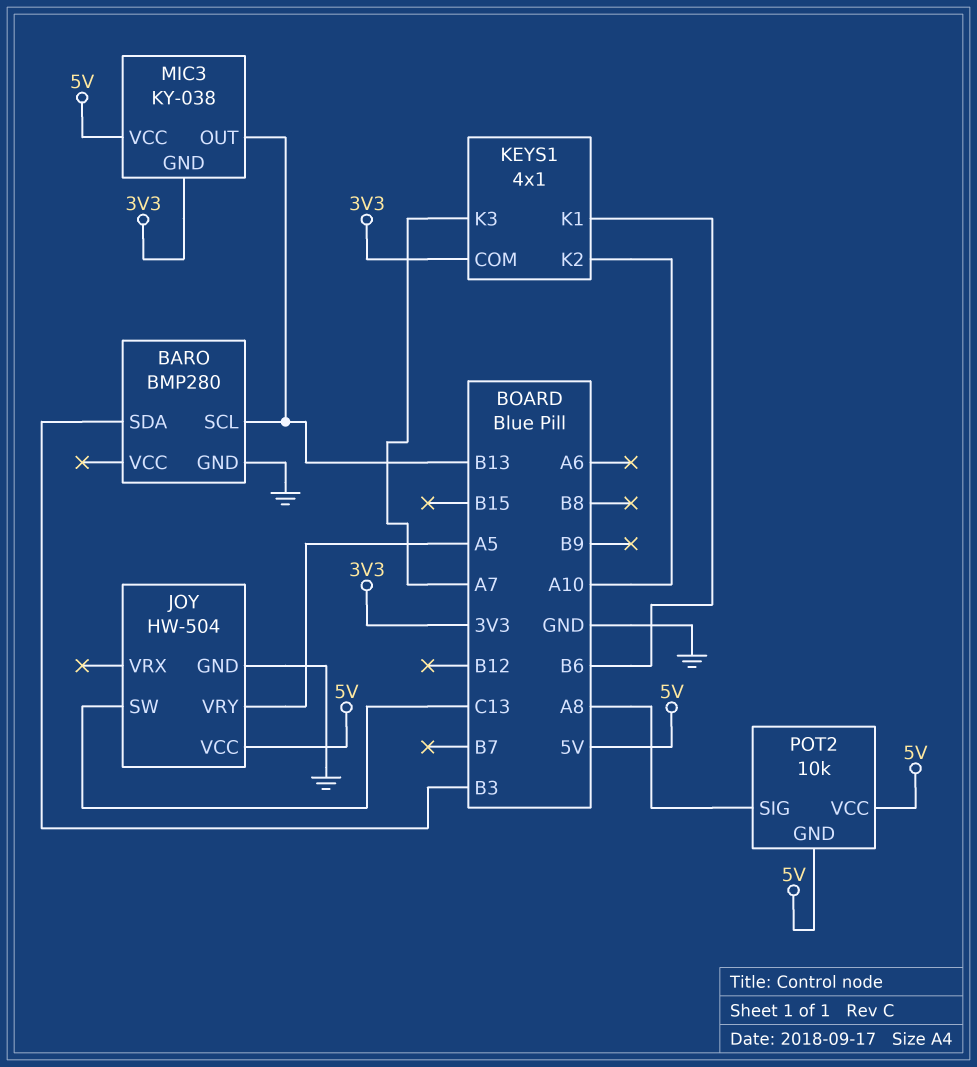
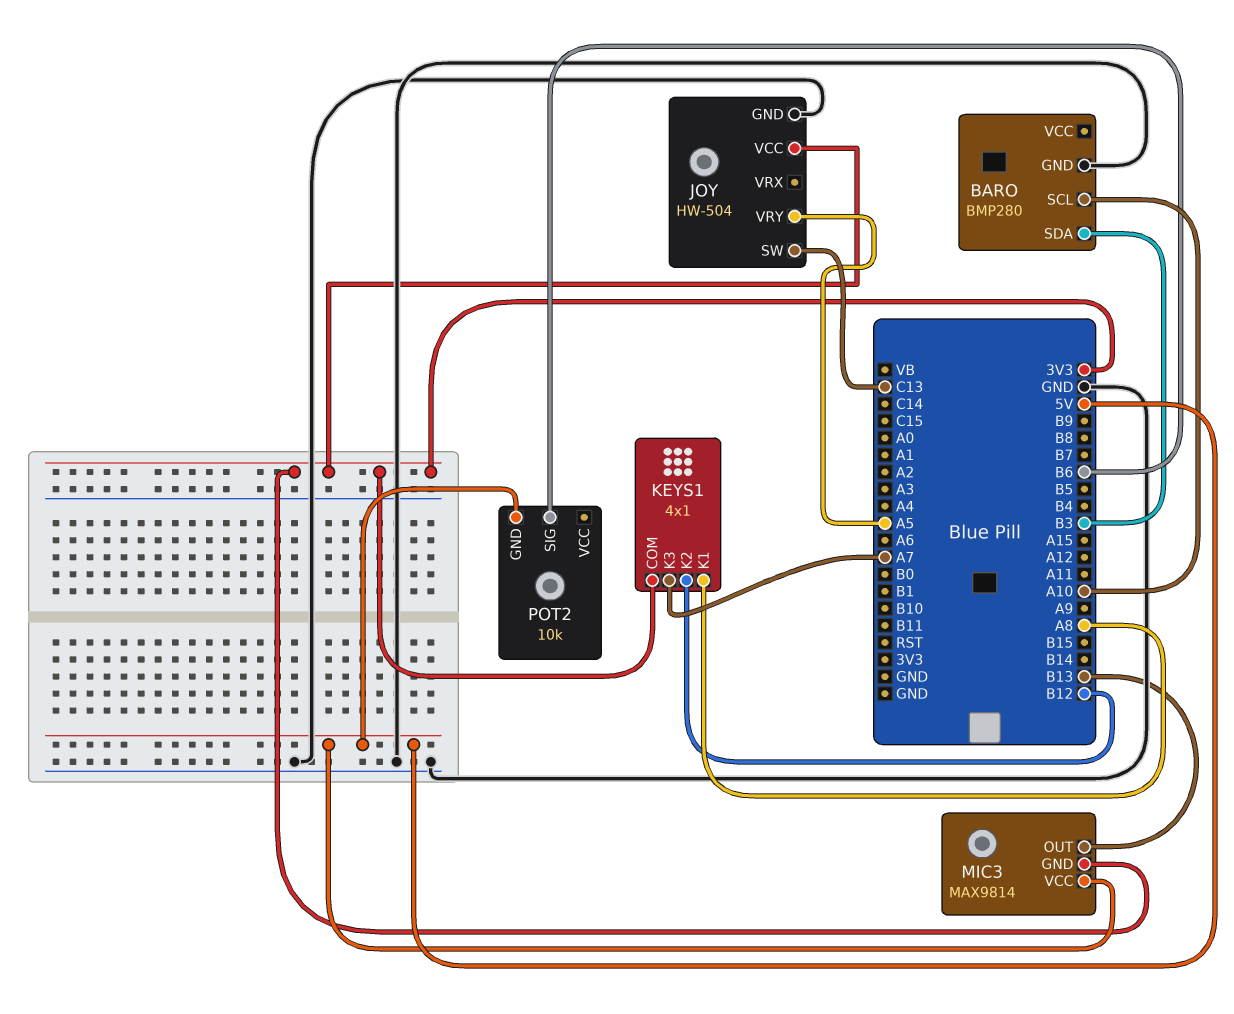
BARO pin SCL: B13 -> A10
JOY pin VCC: 5V -> 3V3
KEYS1 pin K1: B6 -> A8
KEYS1 pin K2: A10 -> B12
MIC3: KY-038 -> MAX9814
POT2 pin SIG: A8 -> B6
POT2 pin VCC: 5V -> none

